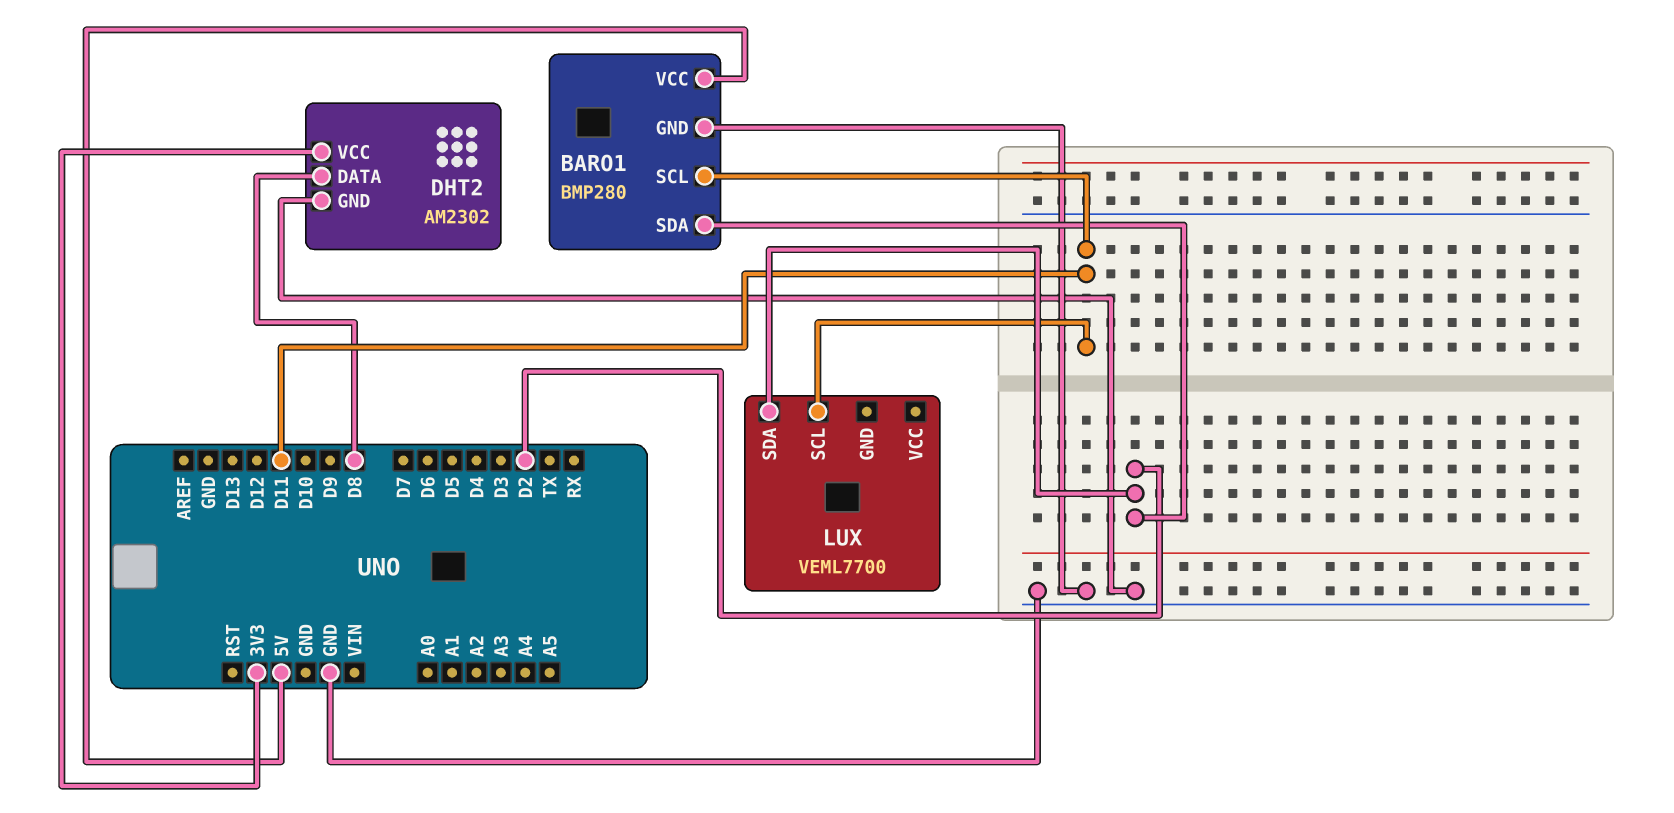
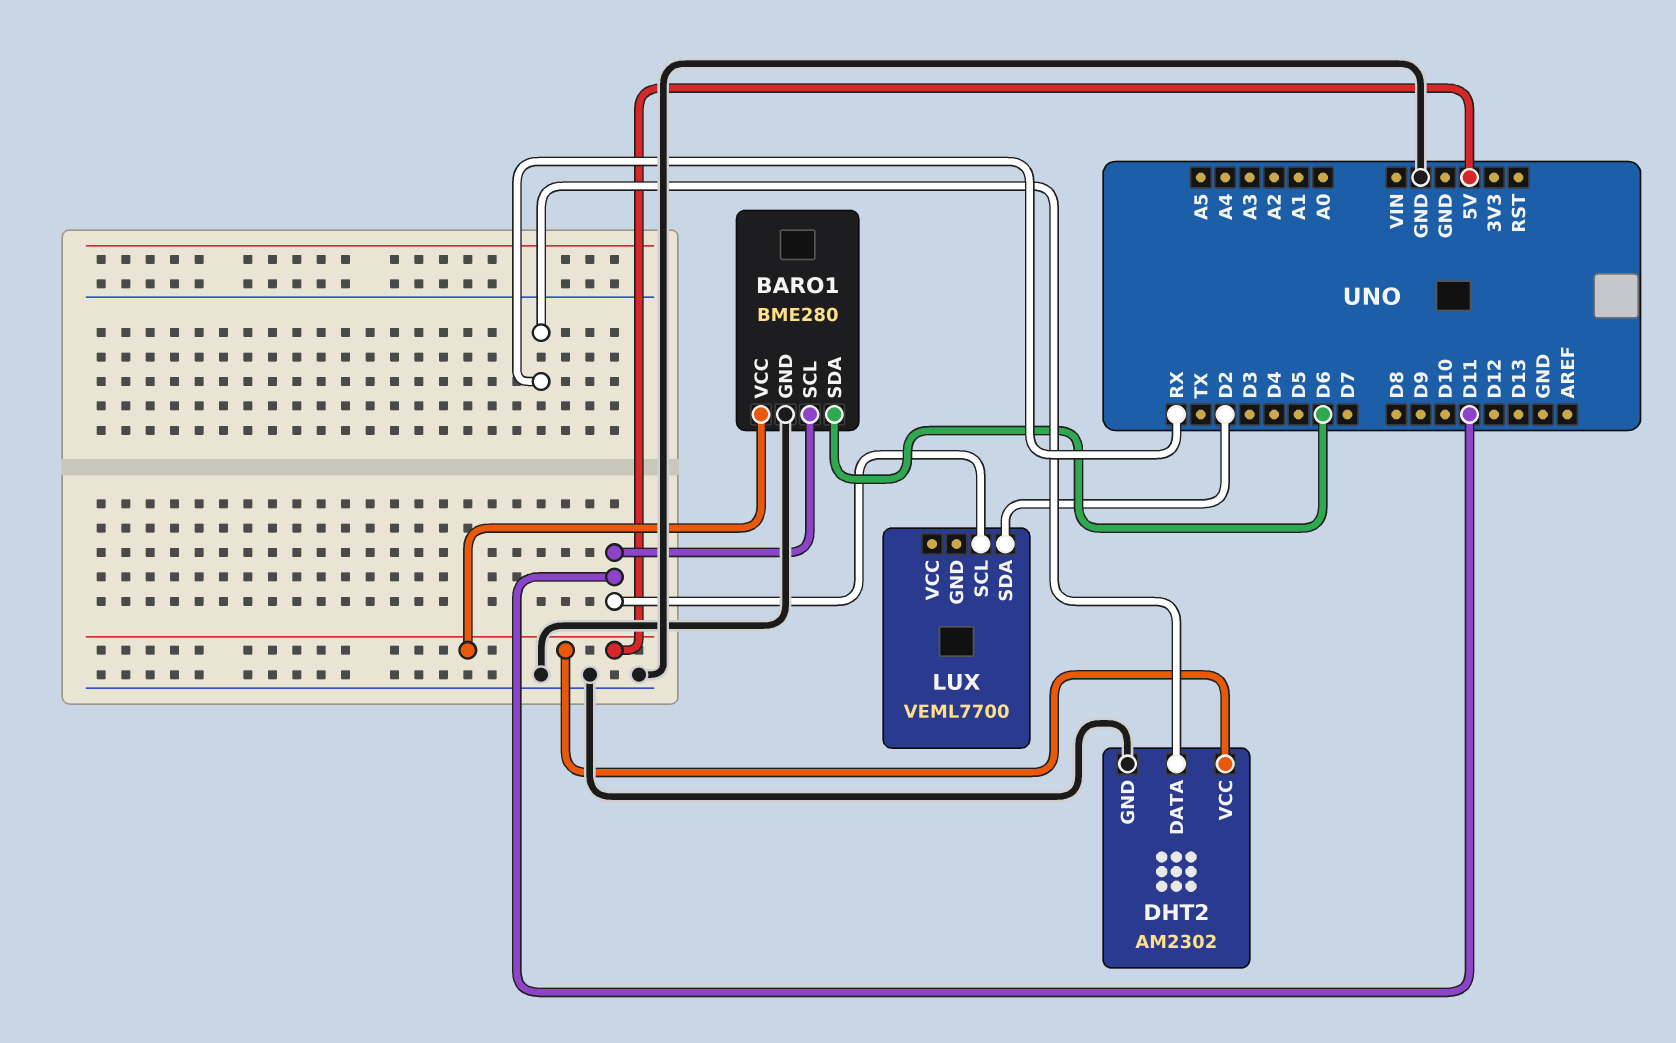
BARO1: BMP280 -> BME280
BARO1 pin SDA: D2 -> D6
DHT2 pin DATA: D8 -> RX
DHT2 pin VCC: 3V3 -> 5V

